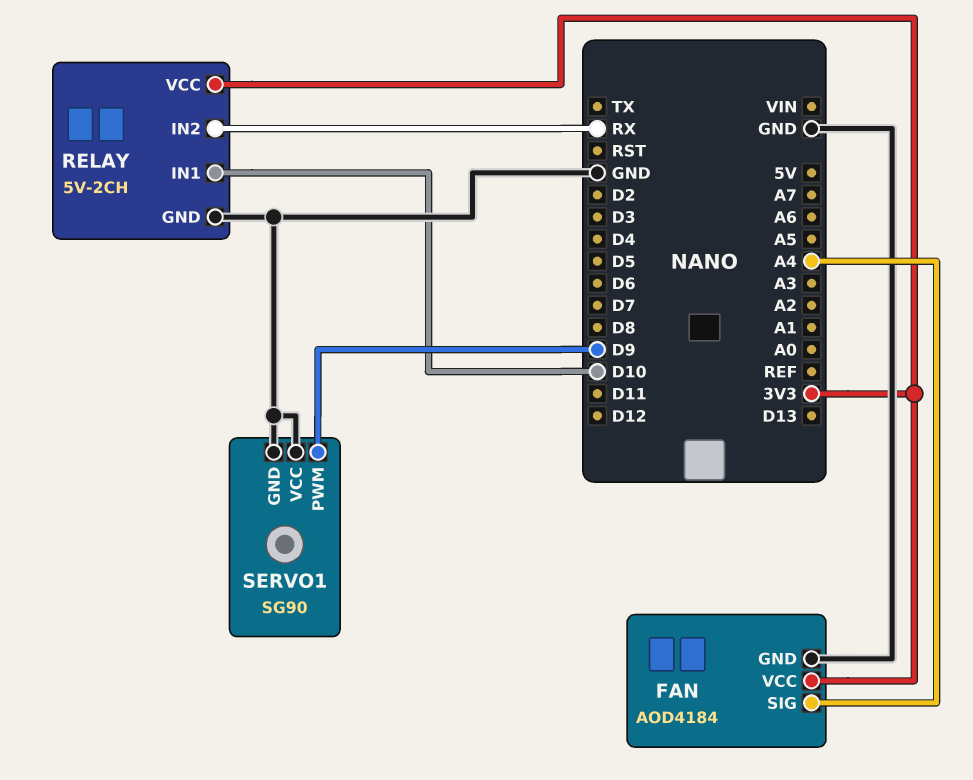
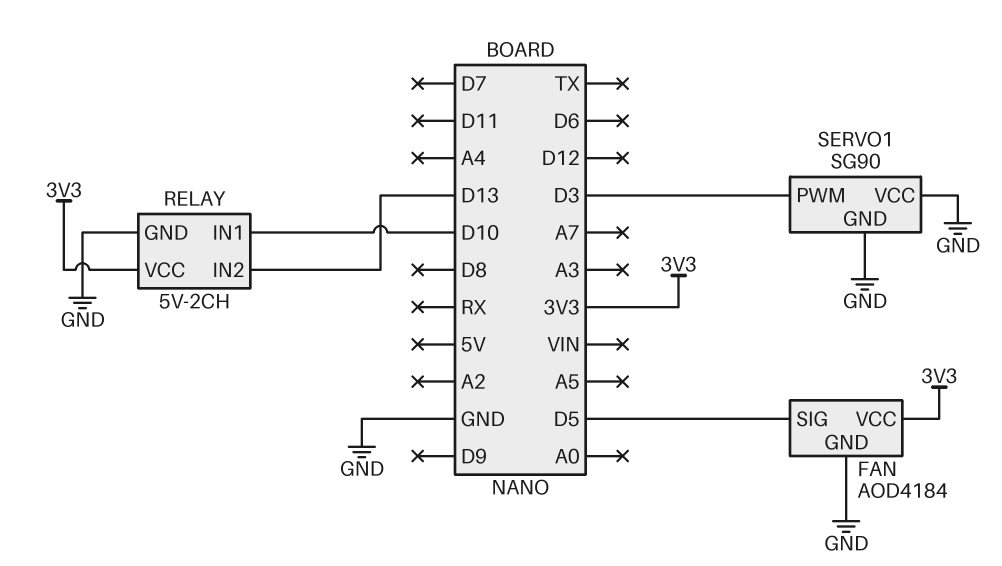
FAN pin SIG: A4 -> D5
RELAY pin IN2: RX -> D13
SERVO1 pin PWM: D9 -> D3

